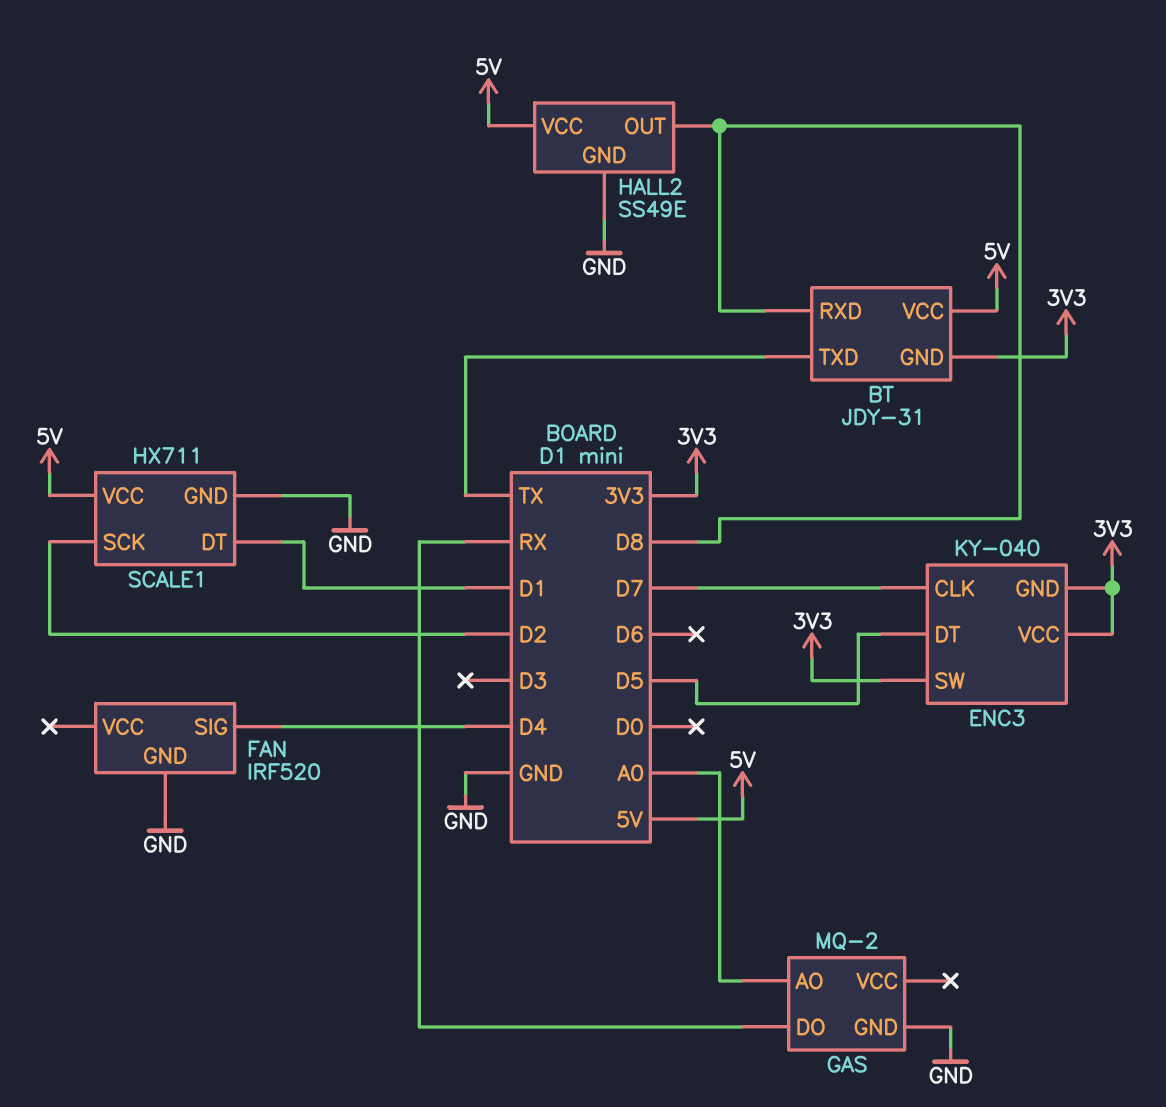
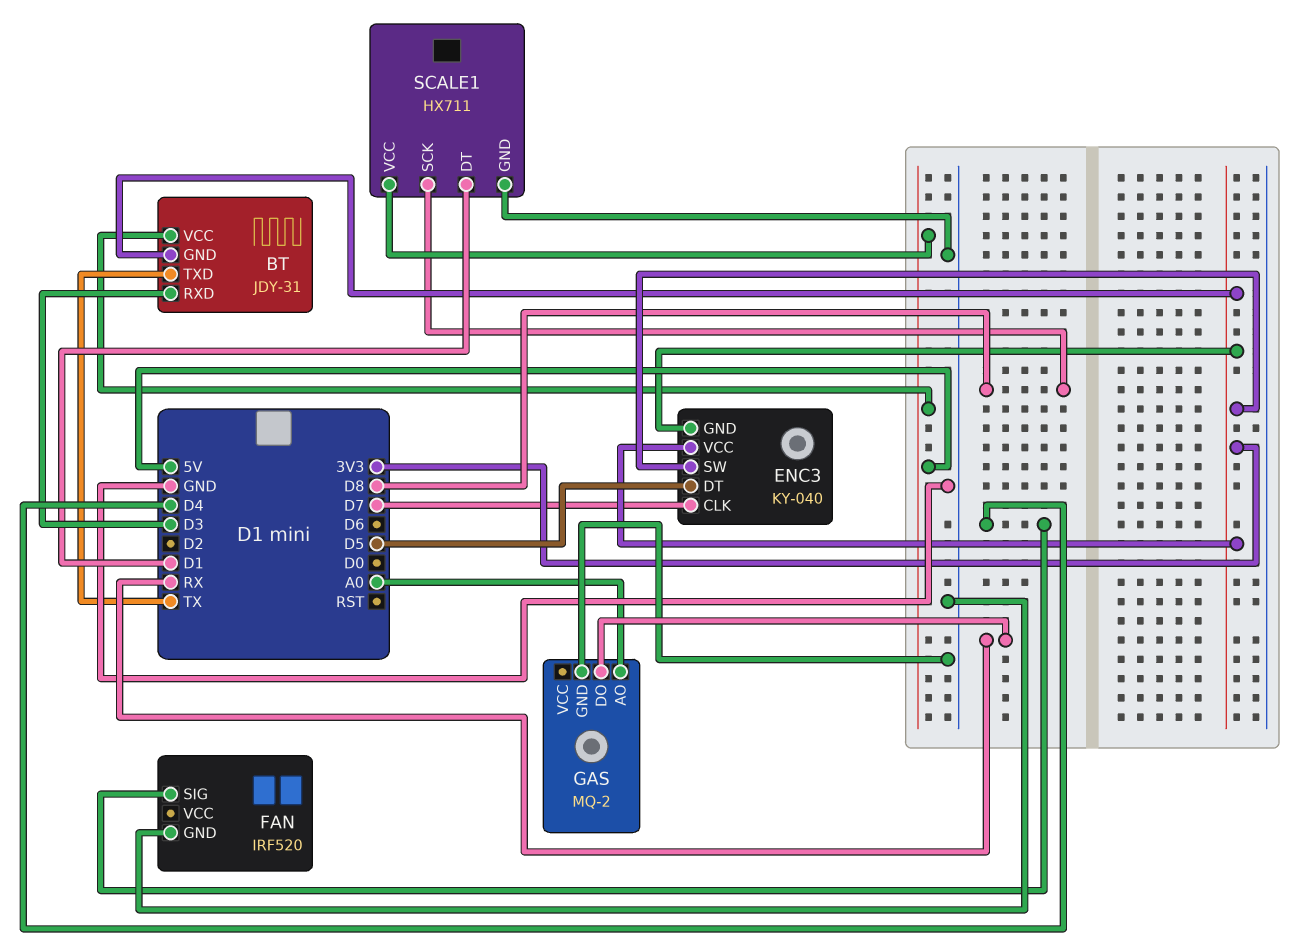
BT pin RXD: D8 -> D3
HALL2: SS49E -> none
HALL2 pin GND: GND -> none
HALL2 pin OUT: D8 -> none
HALL2 pin VCC: 5V -> none
SCALE1 pin SCK: D2 -> D8

